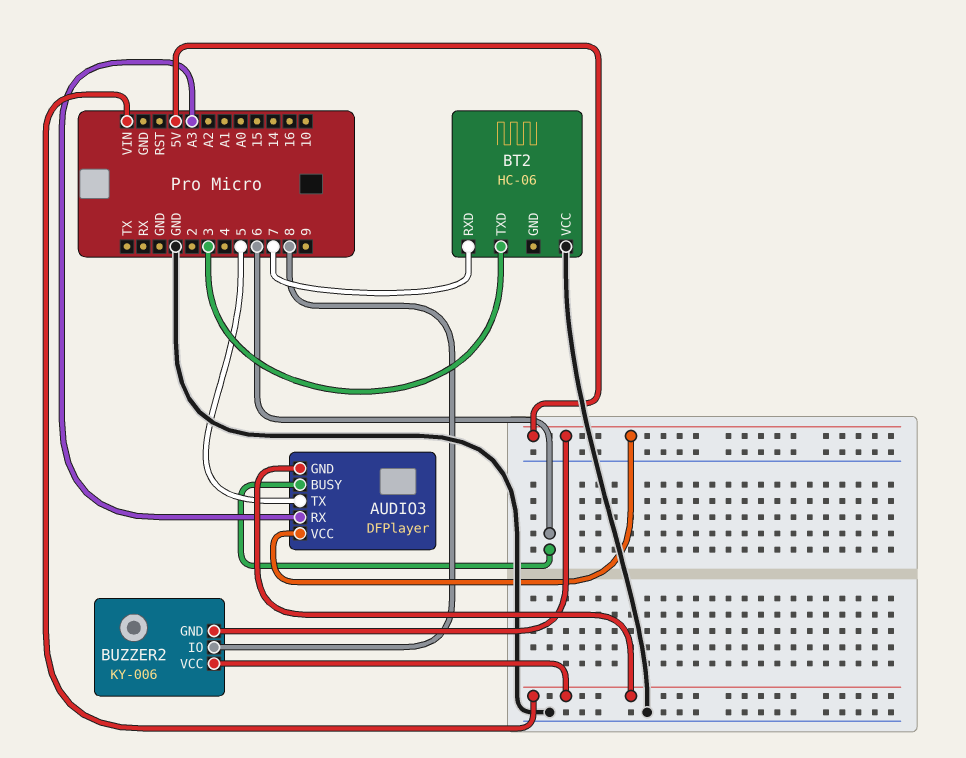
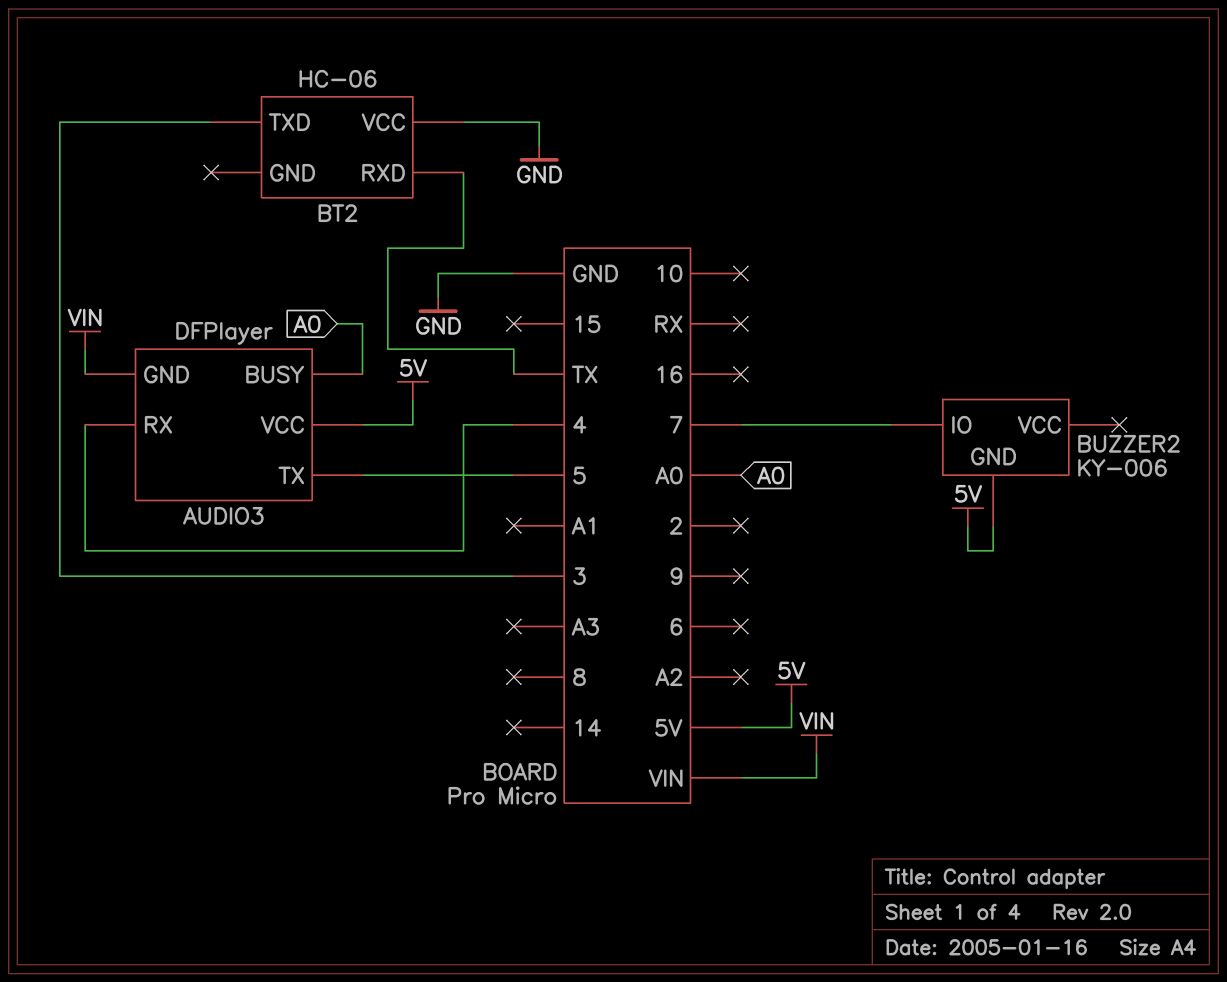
AUDIO3 pin BUSY: 6 -> A0
AUDIO3 pin RX: A3 -> 4
BT2 pin RXD: 7 -> TX
BUZZER2 pin IO: 8 -> 7
BUZZER2 pin VCC: VIN -> none

